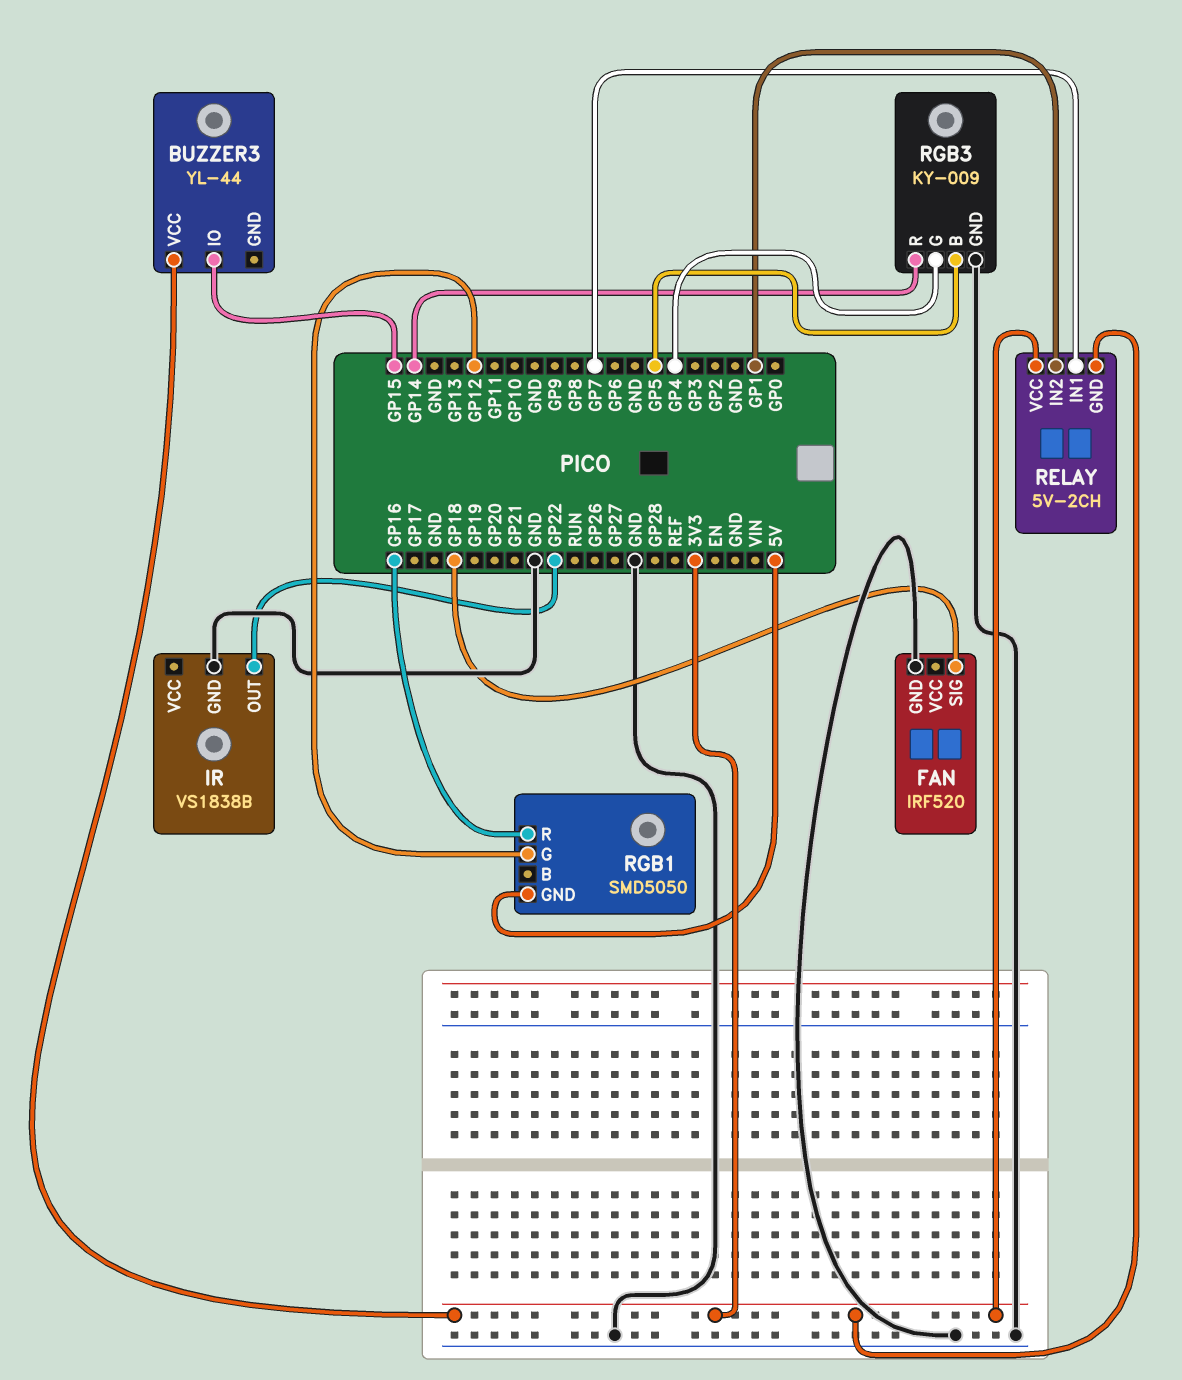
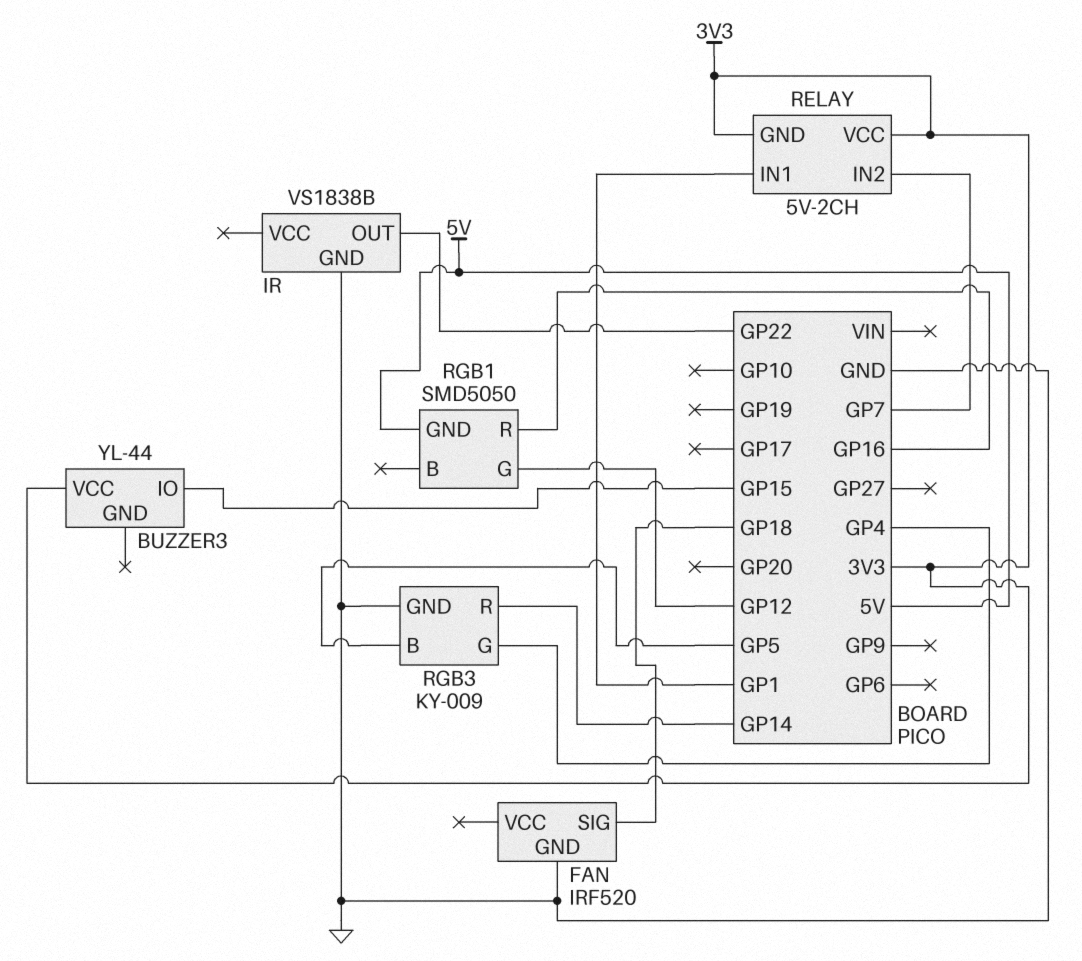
RELAY pin IN1: GP7 -> GP1
RELAY pin IN2: GP1 -> GP7

